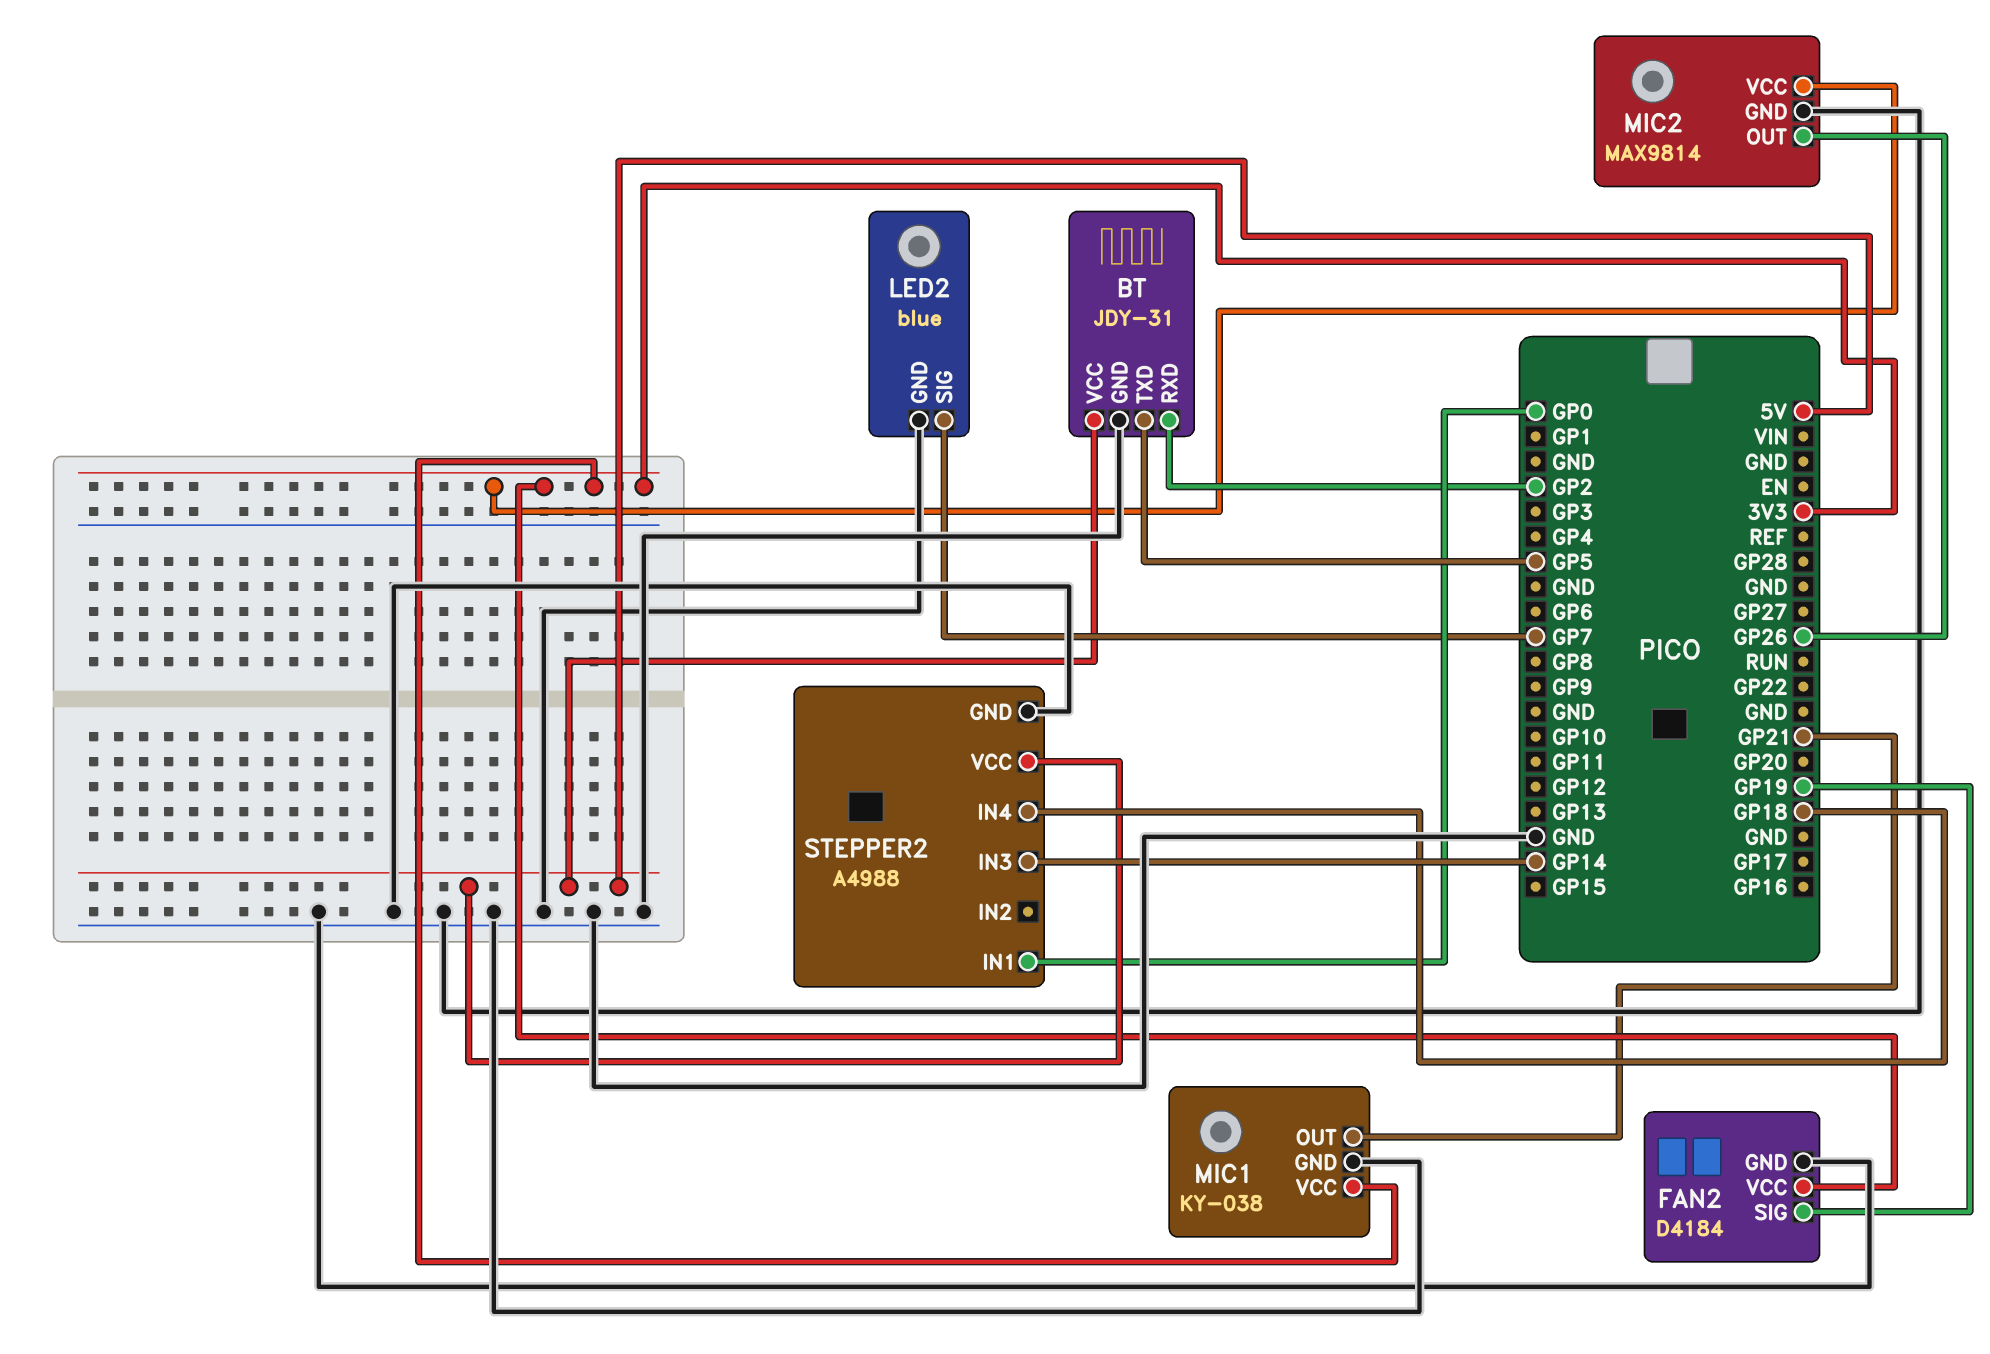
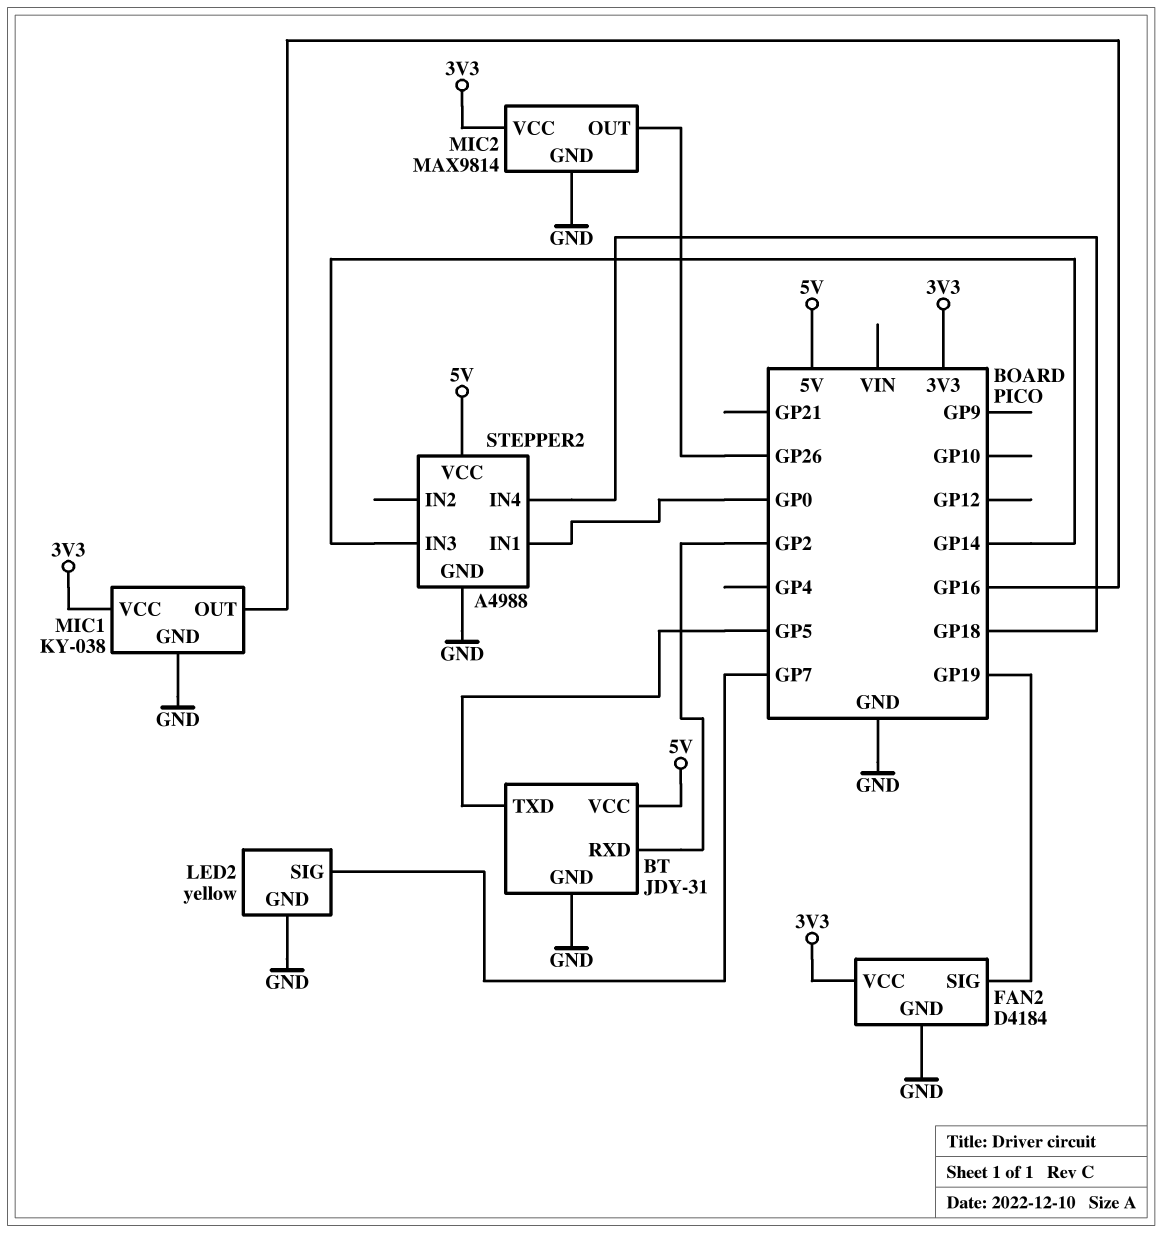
LED2: blue -> yellow
MIC1 pin OUT: GP21 -> GP16

